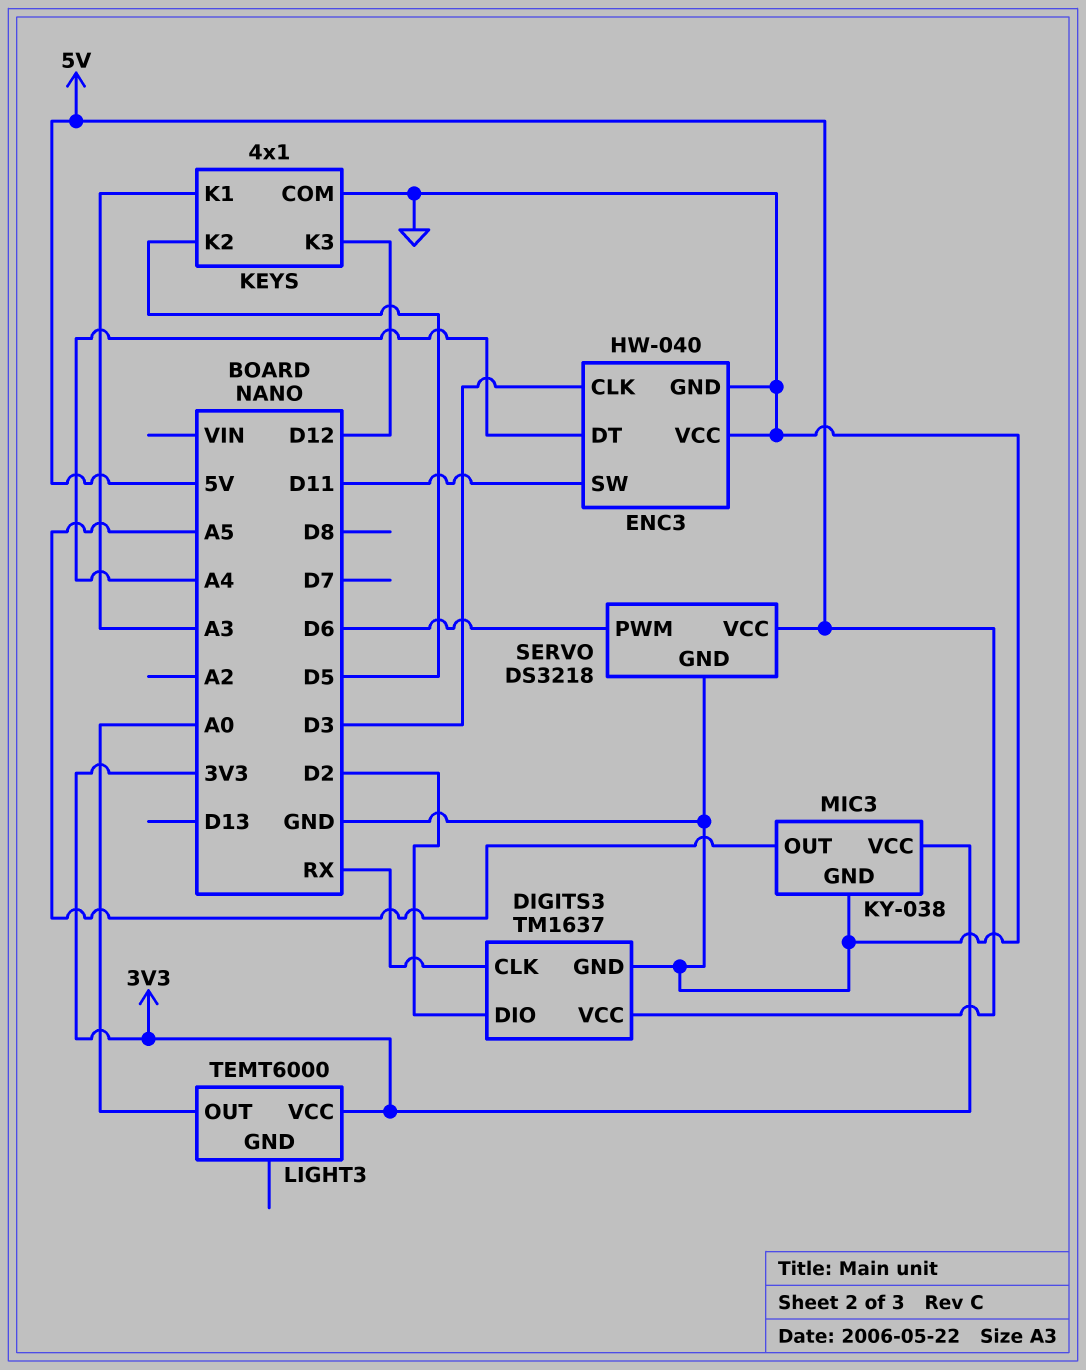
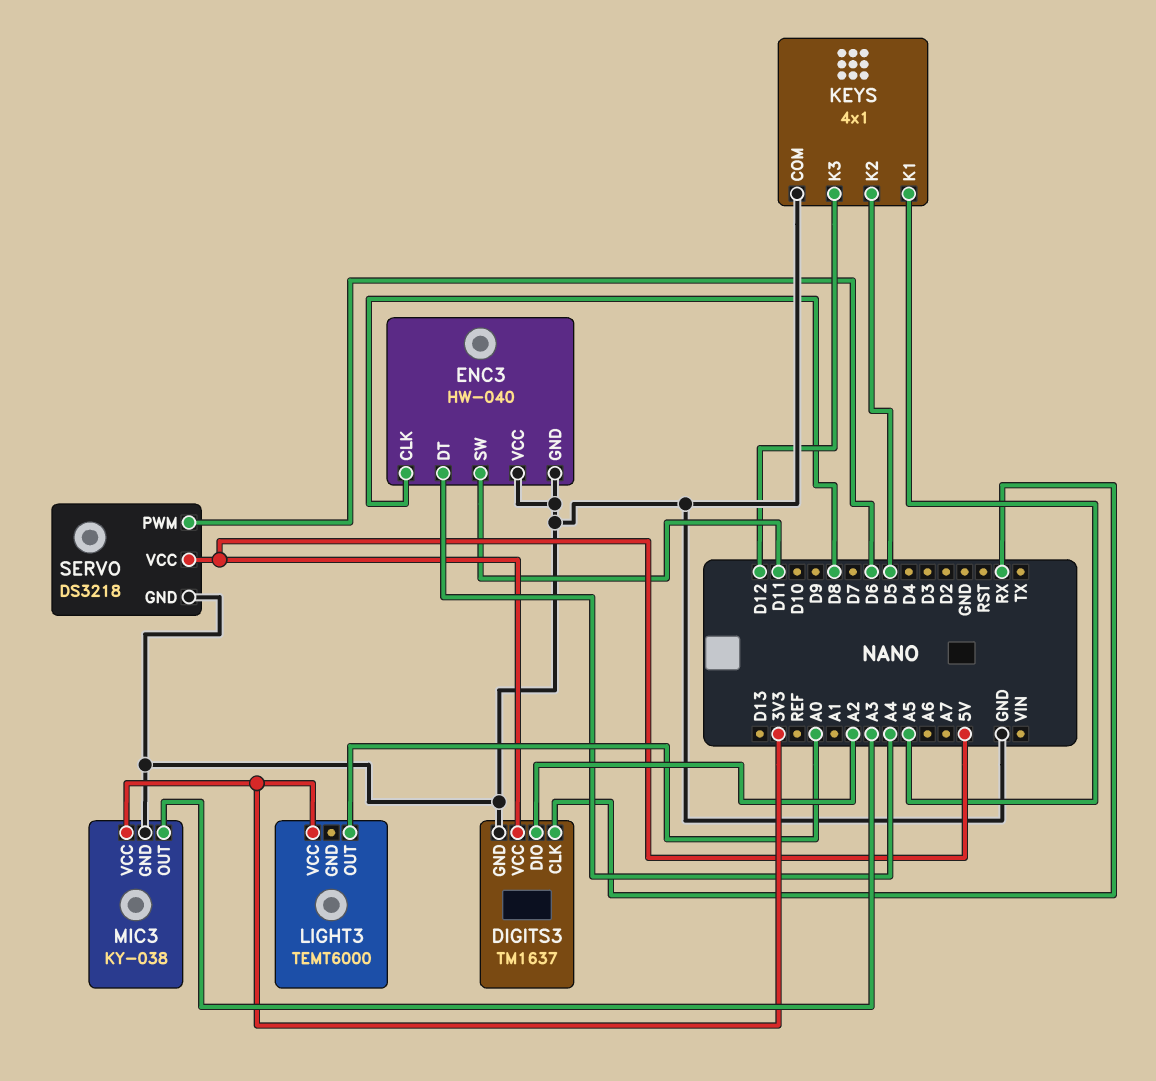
DIGITS3 pin DIO: D2 -> A2
ENC3 pin CLK: D3 -> D8
KEYS pin K1: A3 -> A5
MIC3 pin OUT: A5 -> A3

